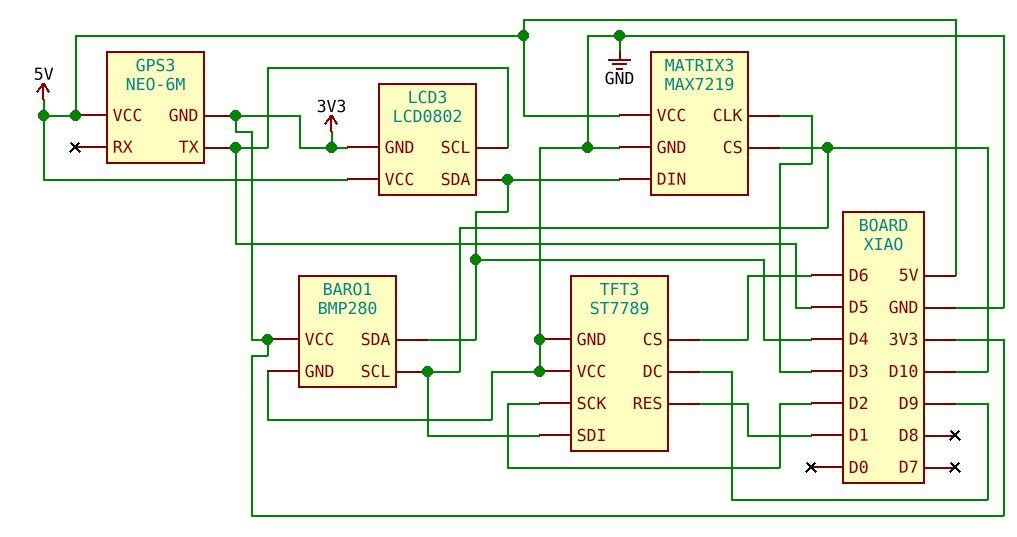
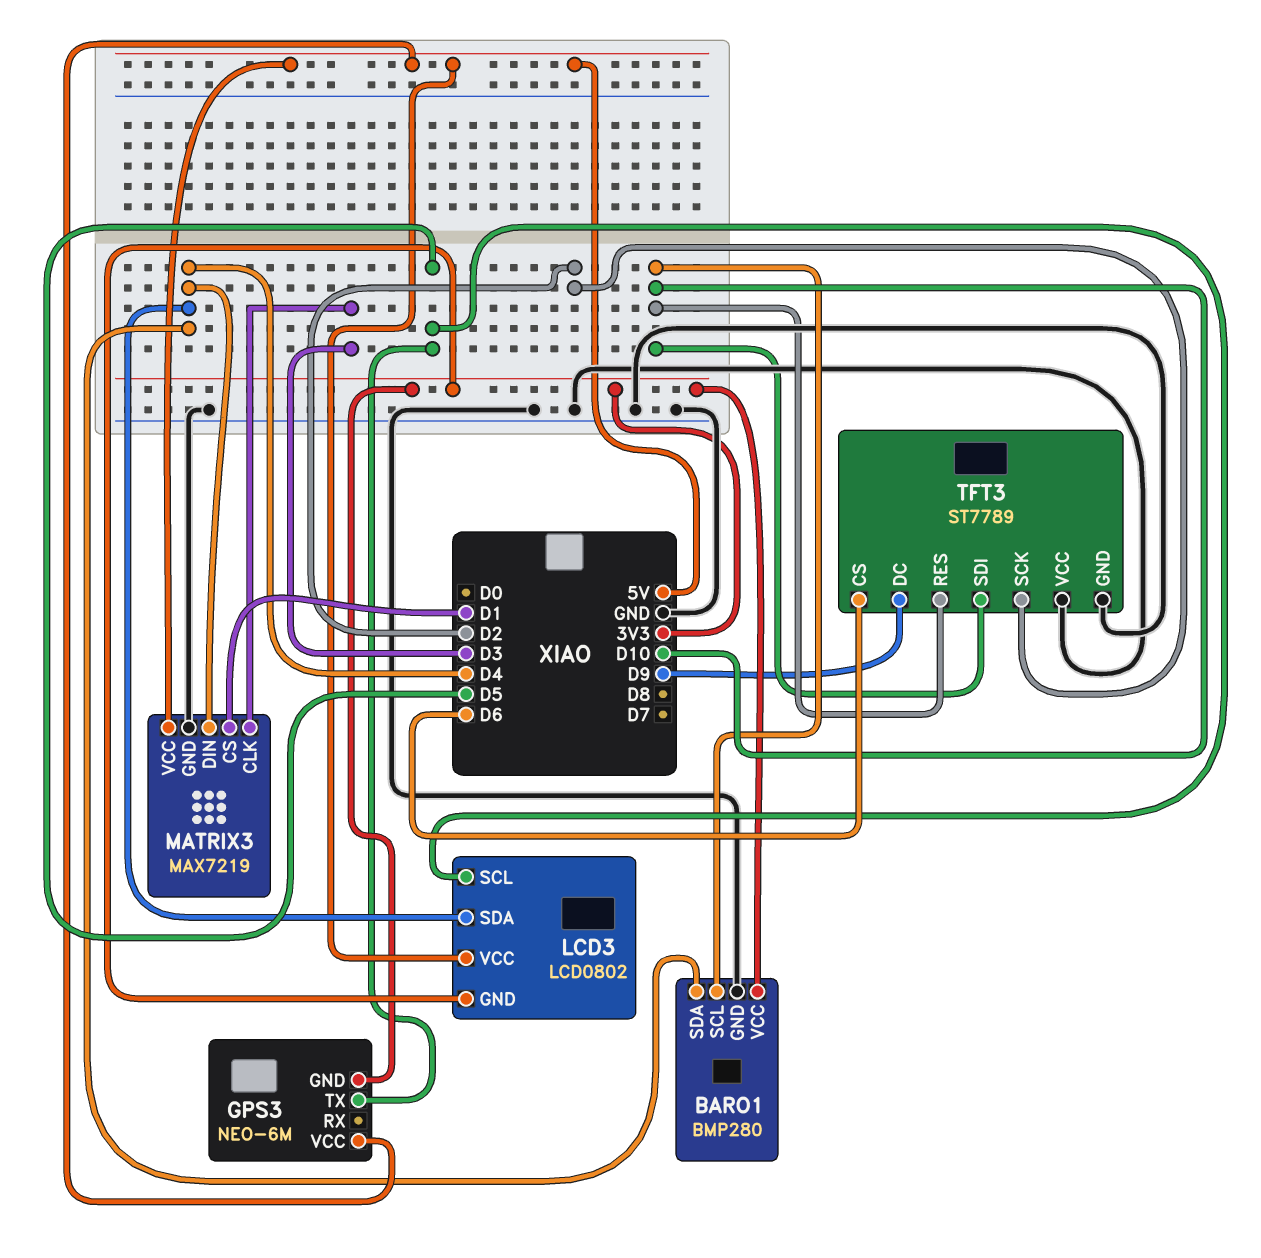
MATRIX3 pin CS: D10 -> D1
TFT3 pin RES: D1 -> D10

